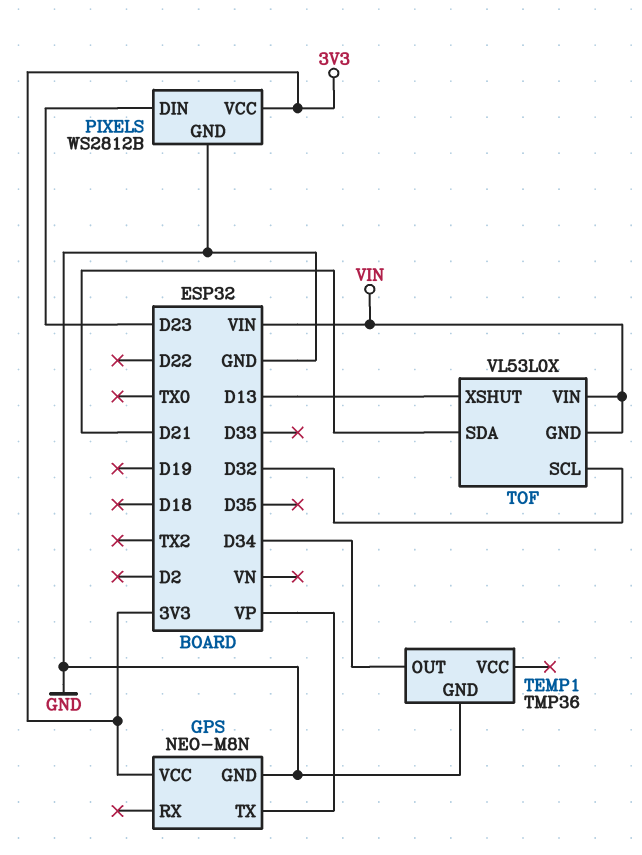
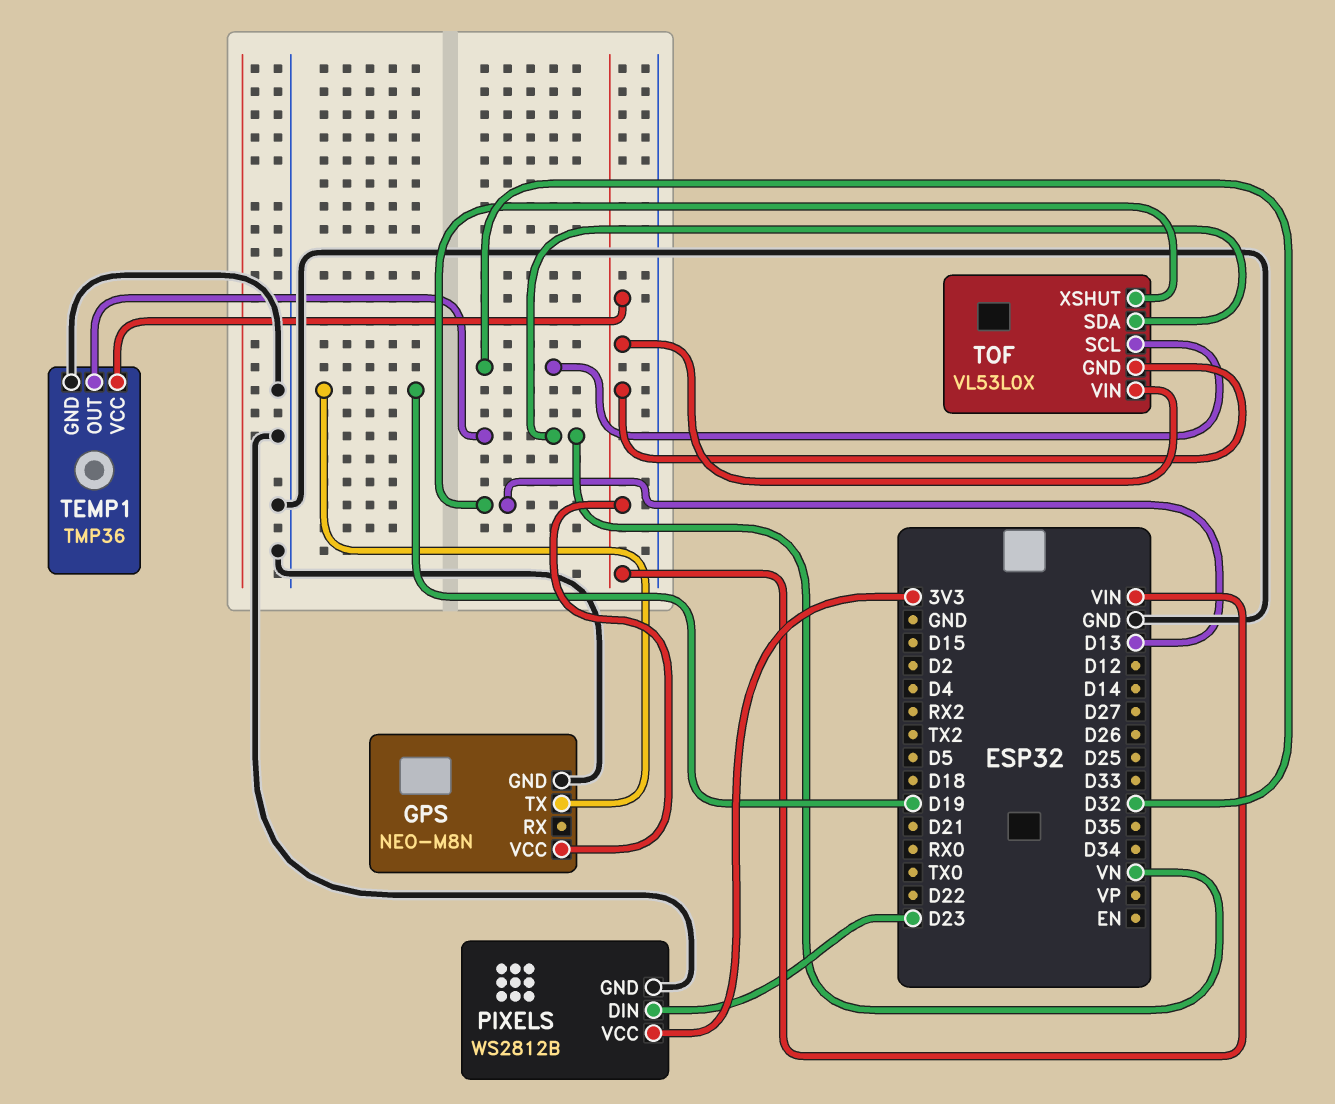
GPS pin TX: VP -> D19
GPS pin VCC: 3V3 -> VIN
TEMP1 pin OUT: D34 -> VN
TEMP1 pin VCC: none -> VIN
TOF pin SDA: D21 -> VN

